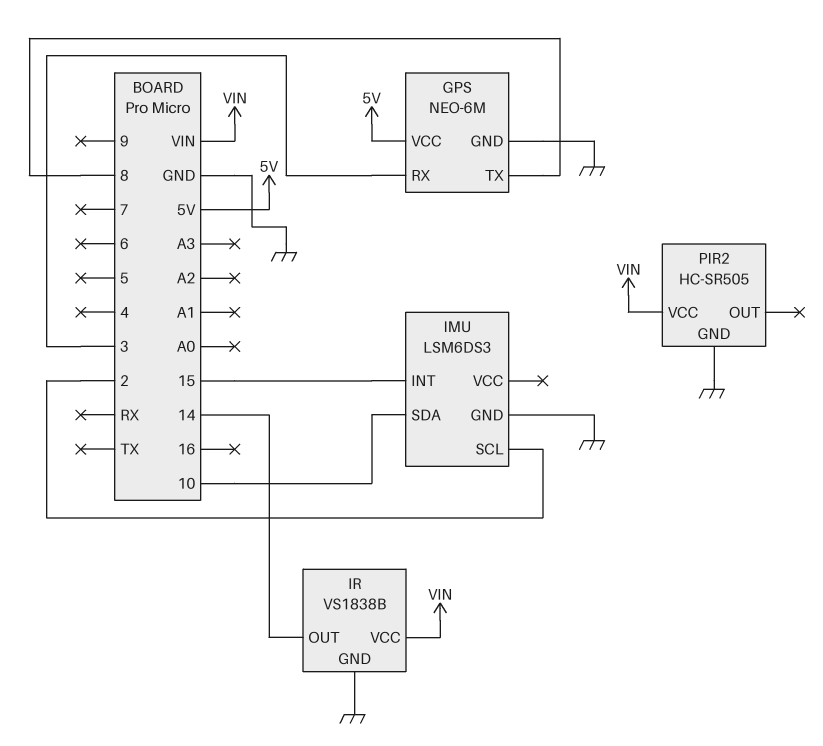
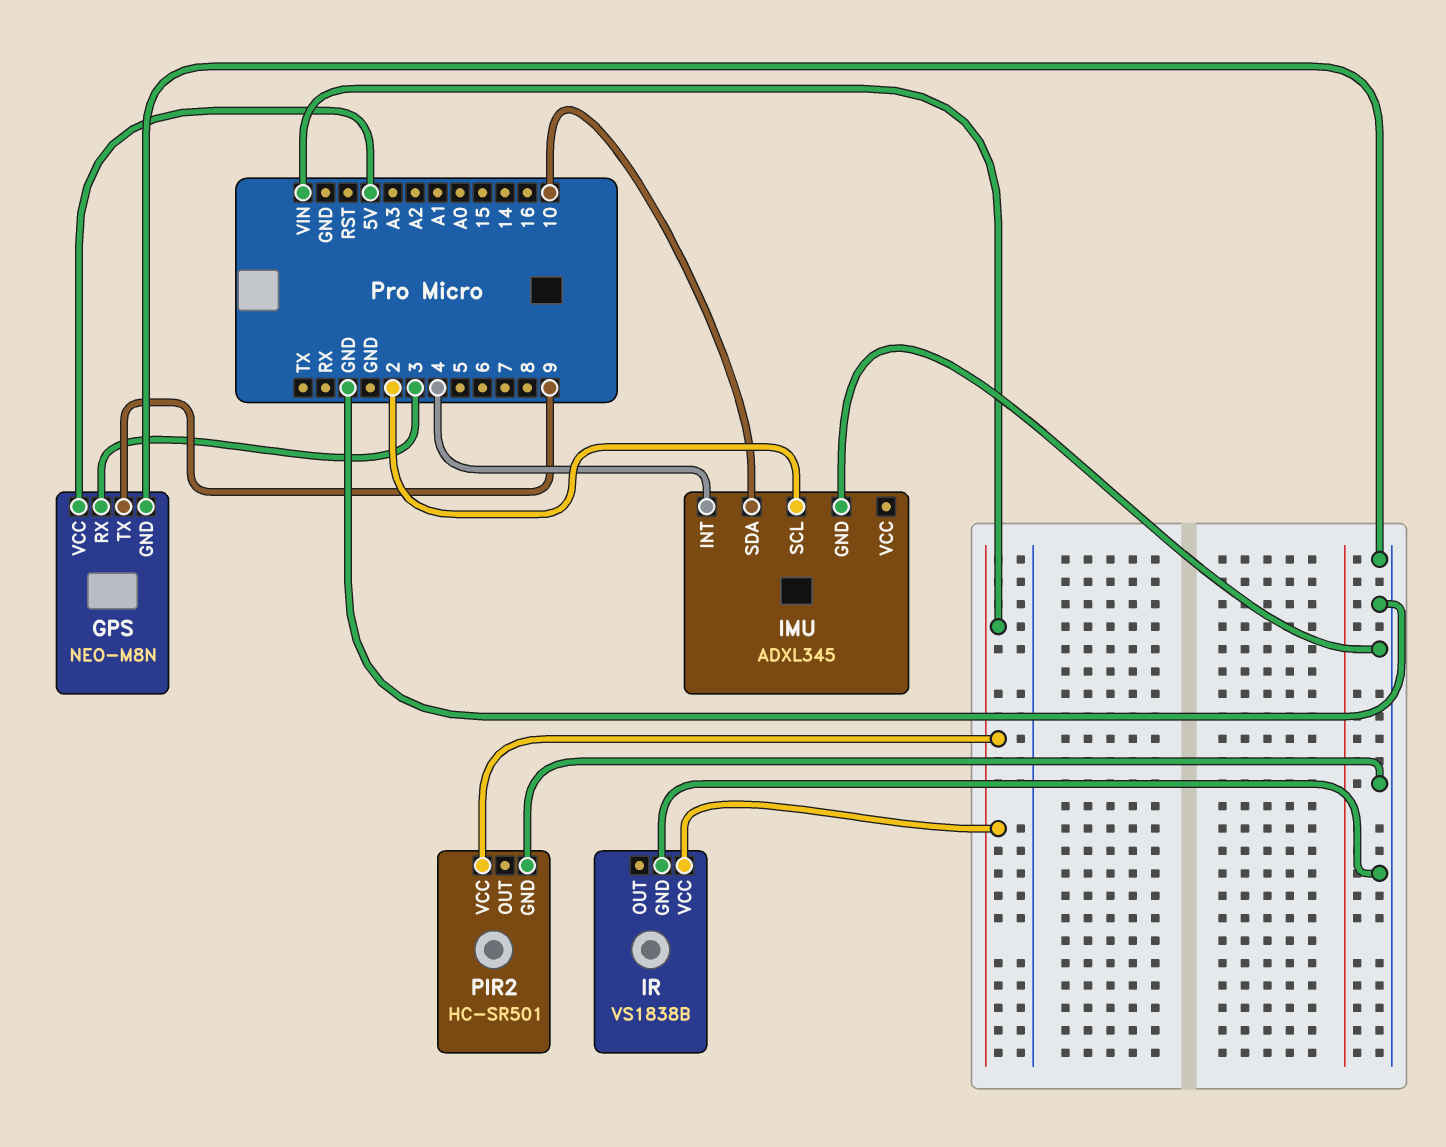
GPS: NEO-6M -> NEO-M8N
GPS pin TX: 8 -> 9
IMU: LSM6DS3 -> ADXL345
IMU pin INT: 15 -> 4
IR pin OUT: 14 -> none
PIR2: HC-SR505 -> HC-SR501

